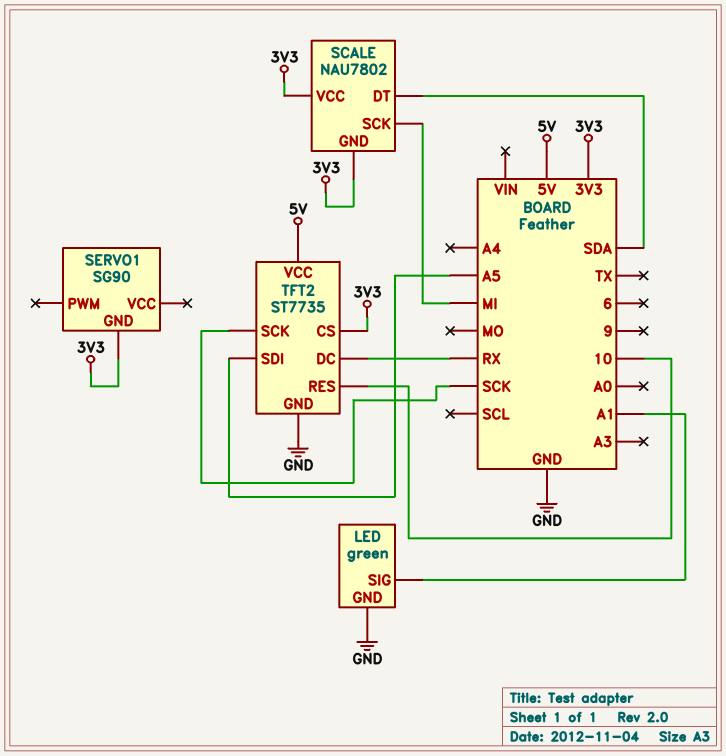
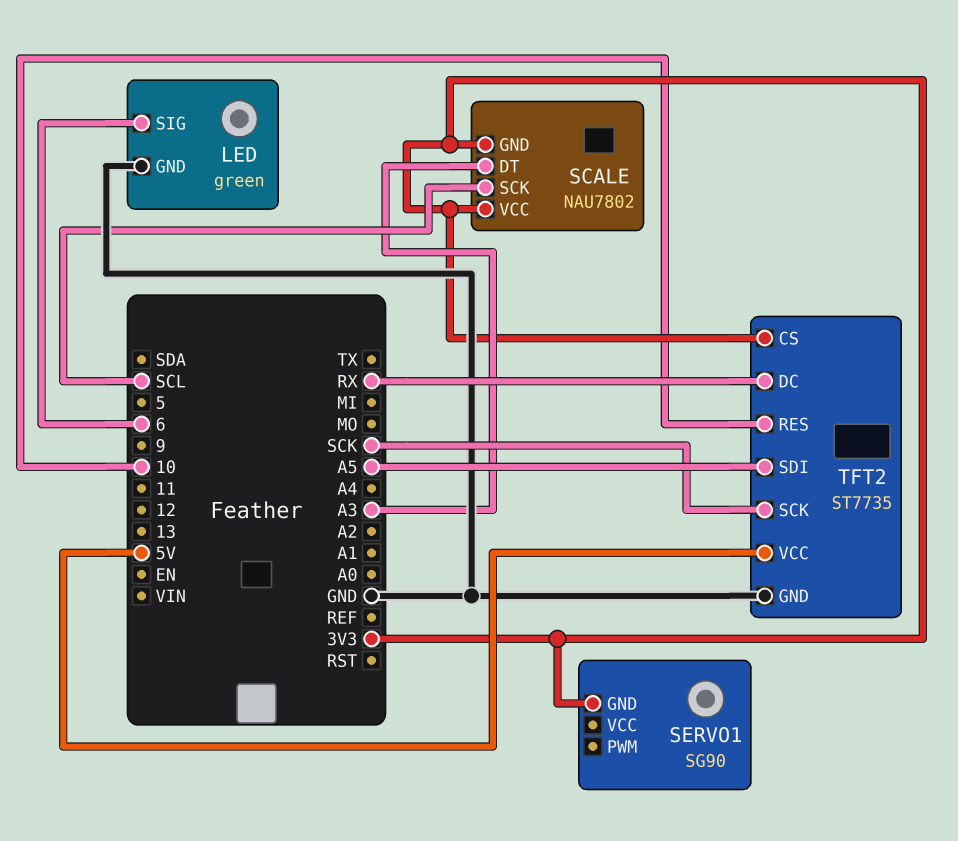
LED pin SIG: A1 -> 6
SCALE pin DT: SDA -> A3
SCALE pin SCK: MI -> SCL

